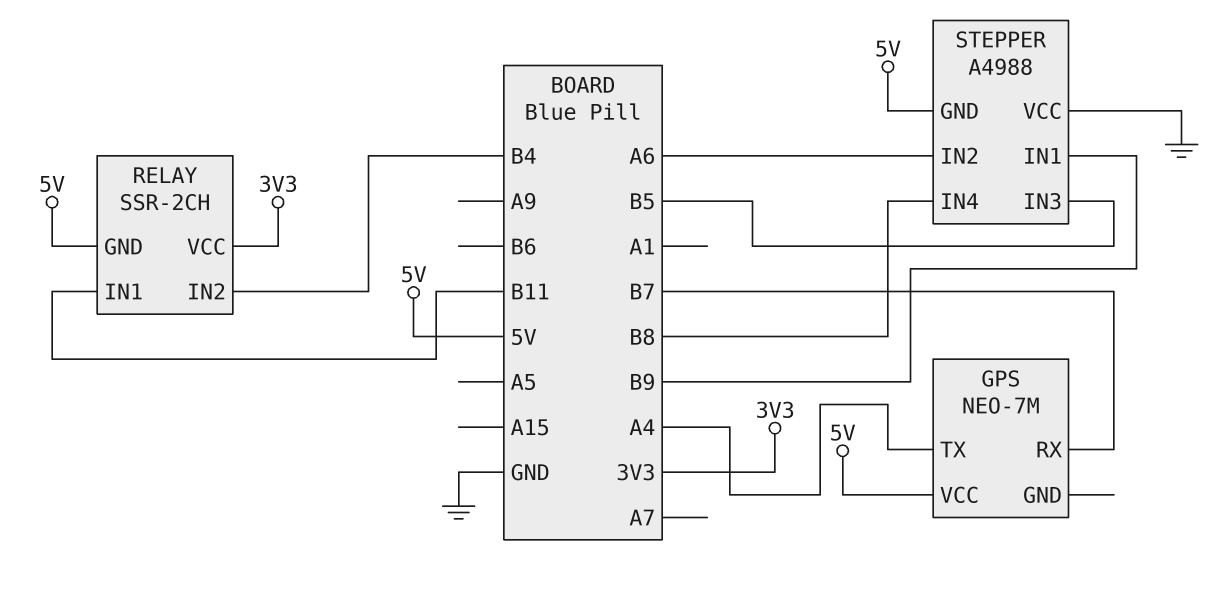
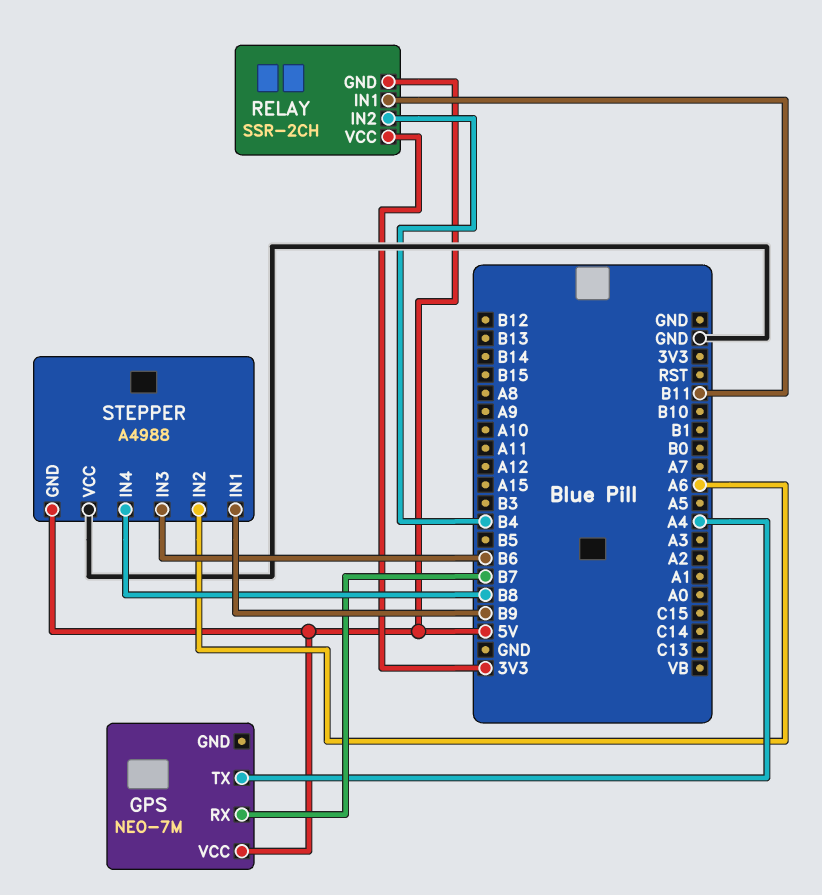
STEPPER pin IN3: B5 -> B6

